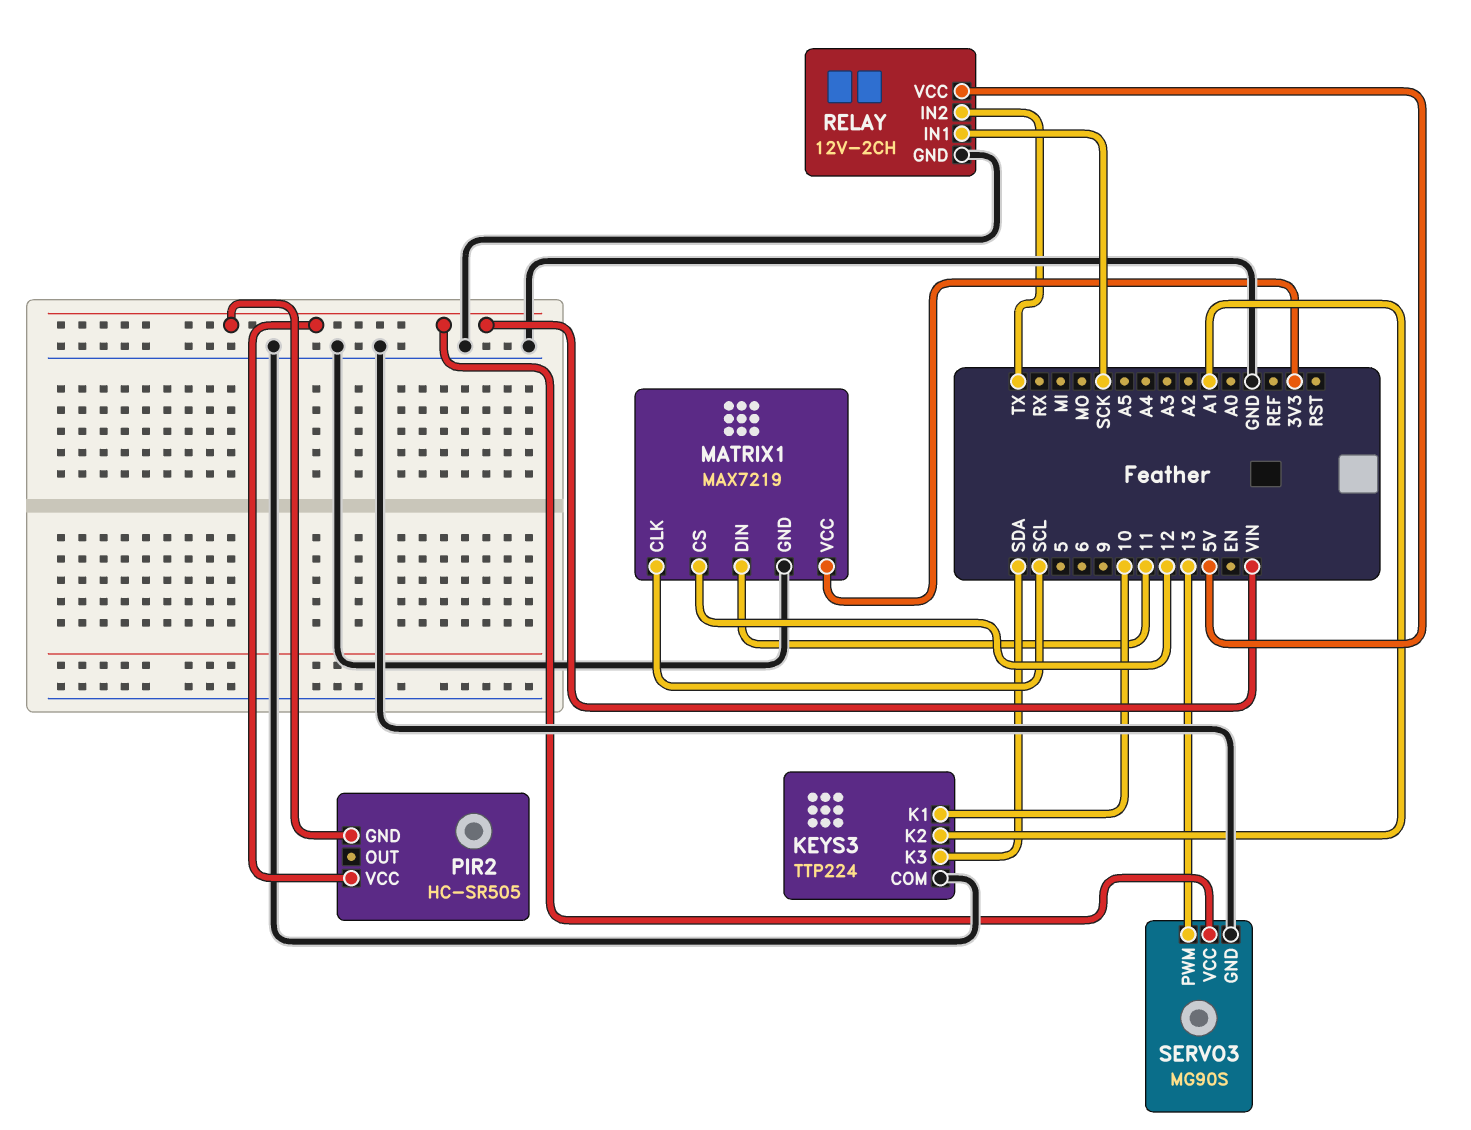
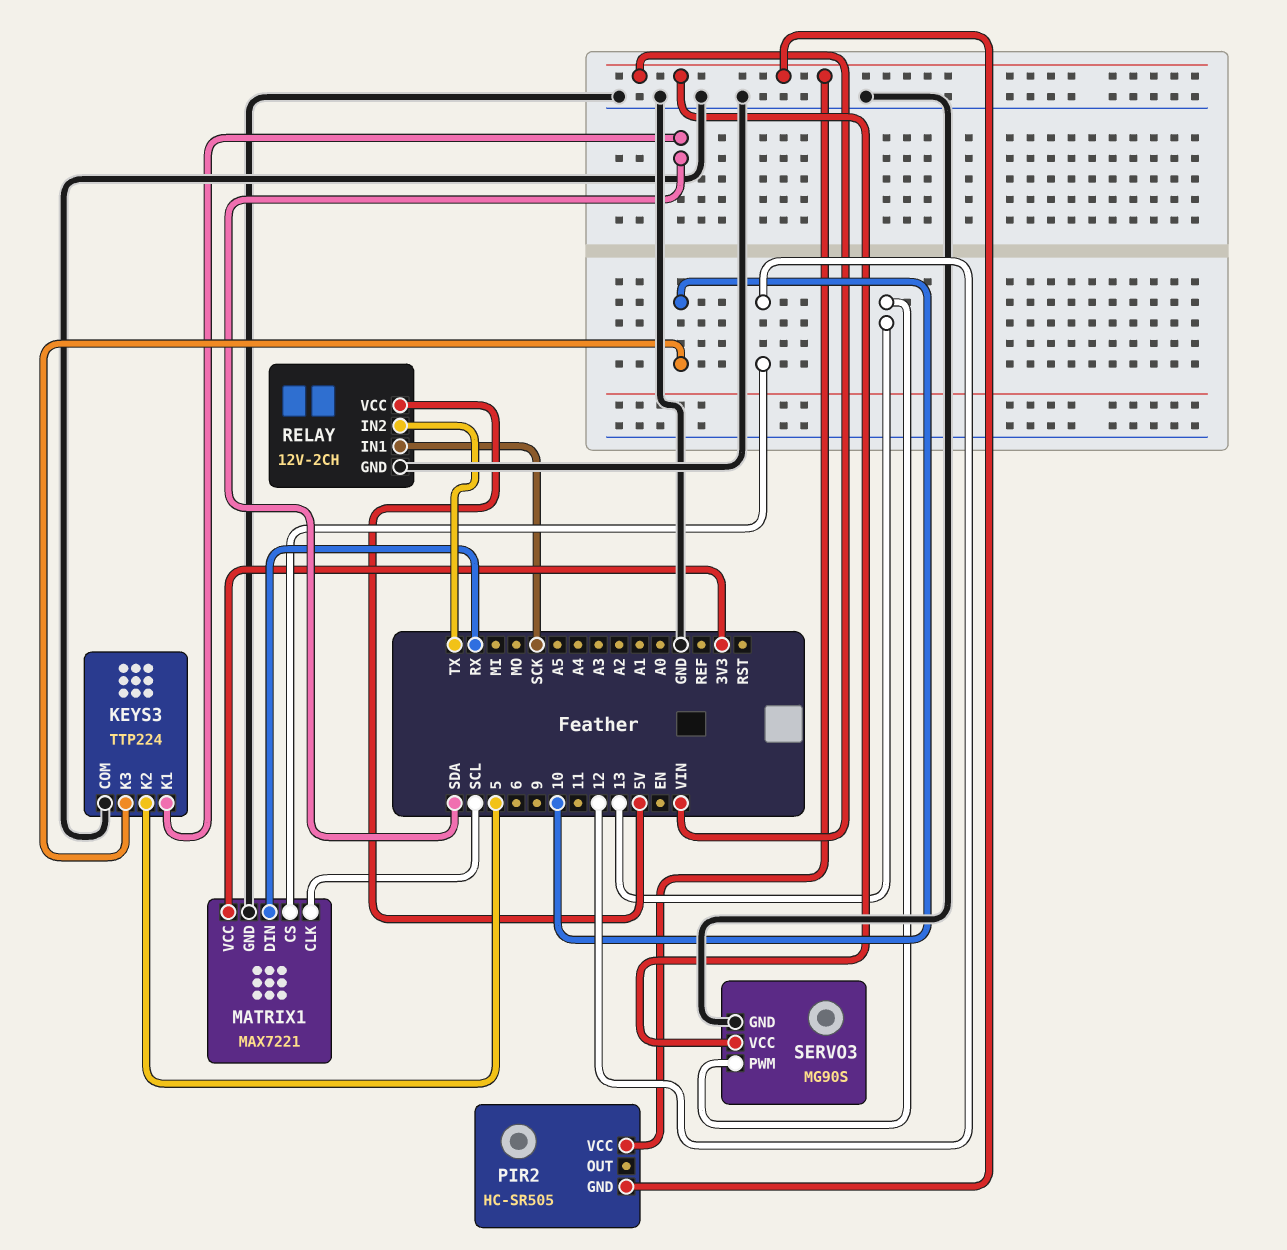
KEYS3 pin K1: 10 -> SDA
KEYS3 pin K2: A1 -> 5
KEYS3 pin K3: SDA -> 10
MATRIX1: MAX7219 -> MAX7221
MATRIX1 pin DIN: 11 -> RX

